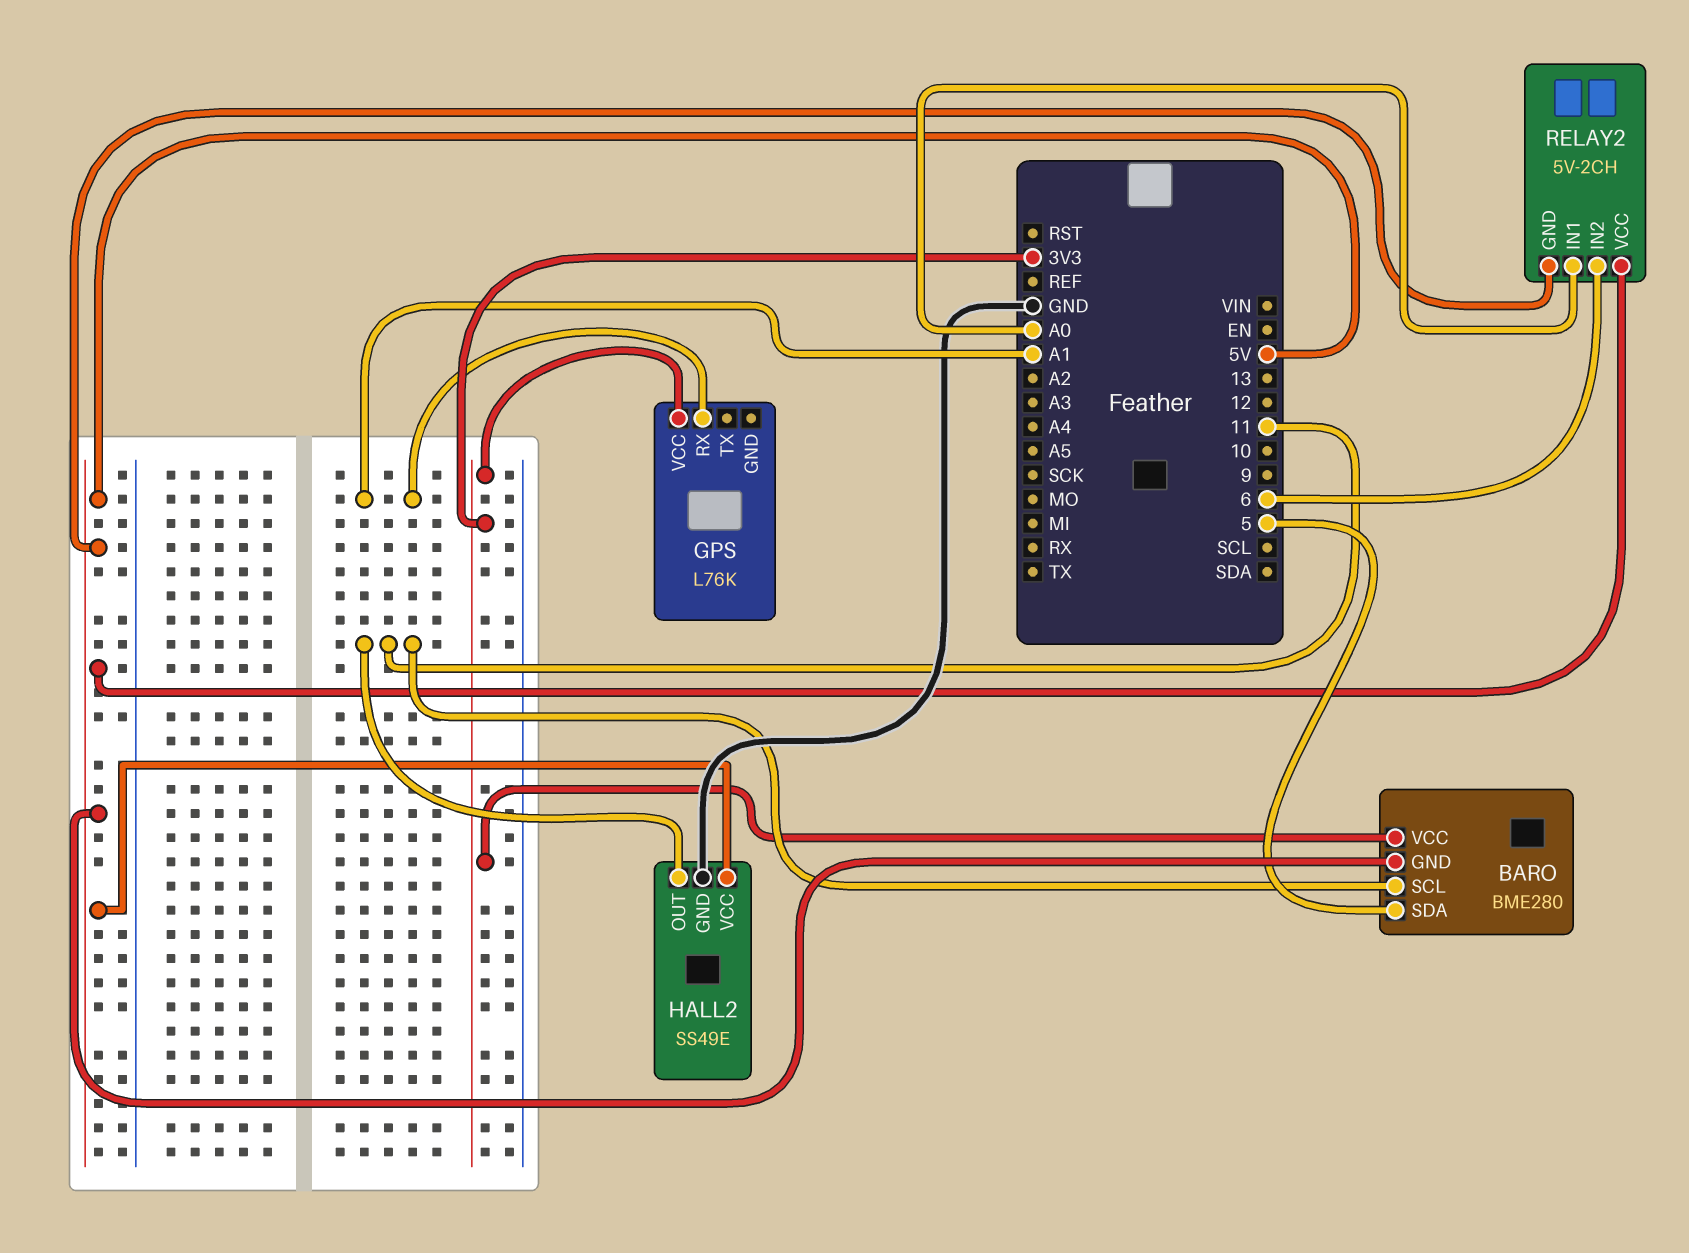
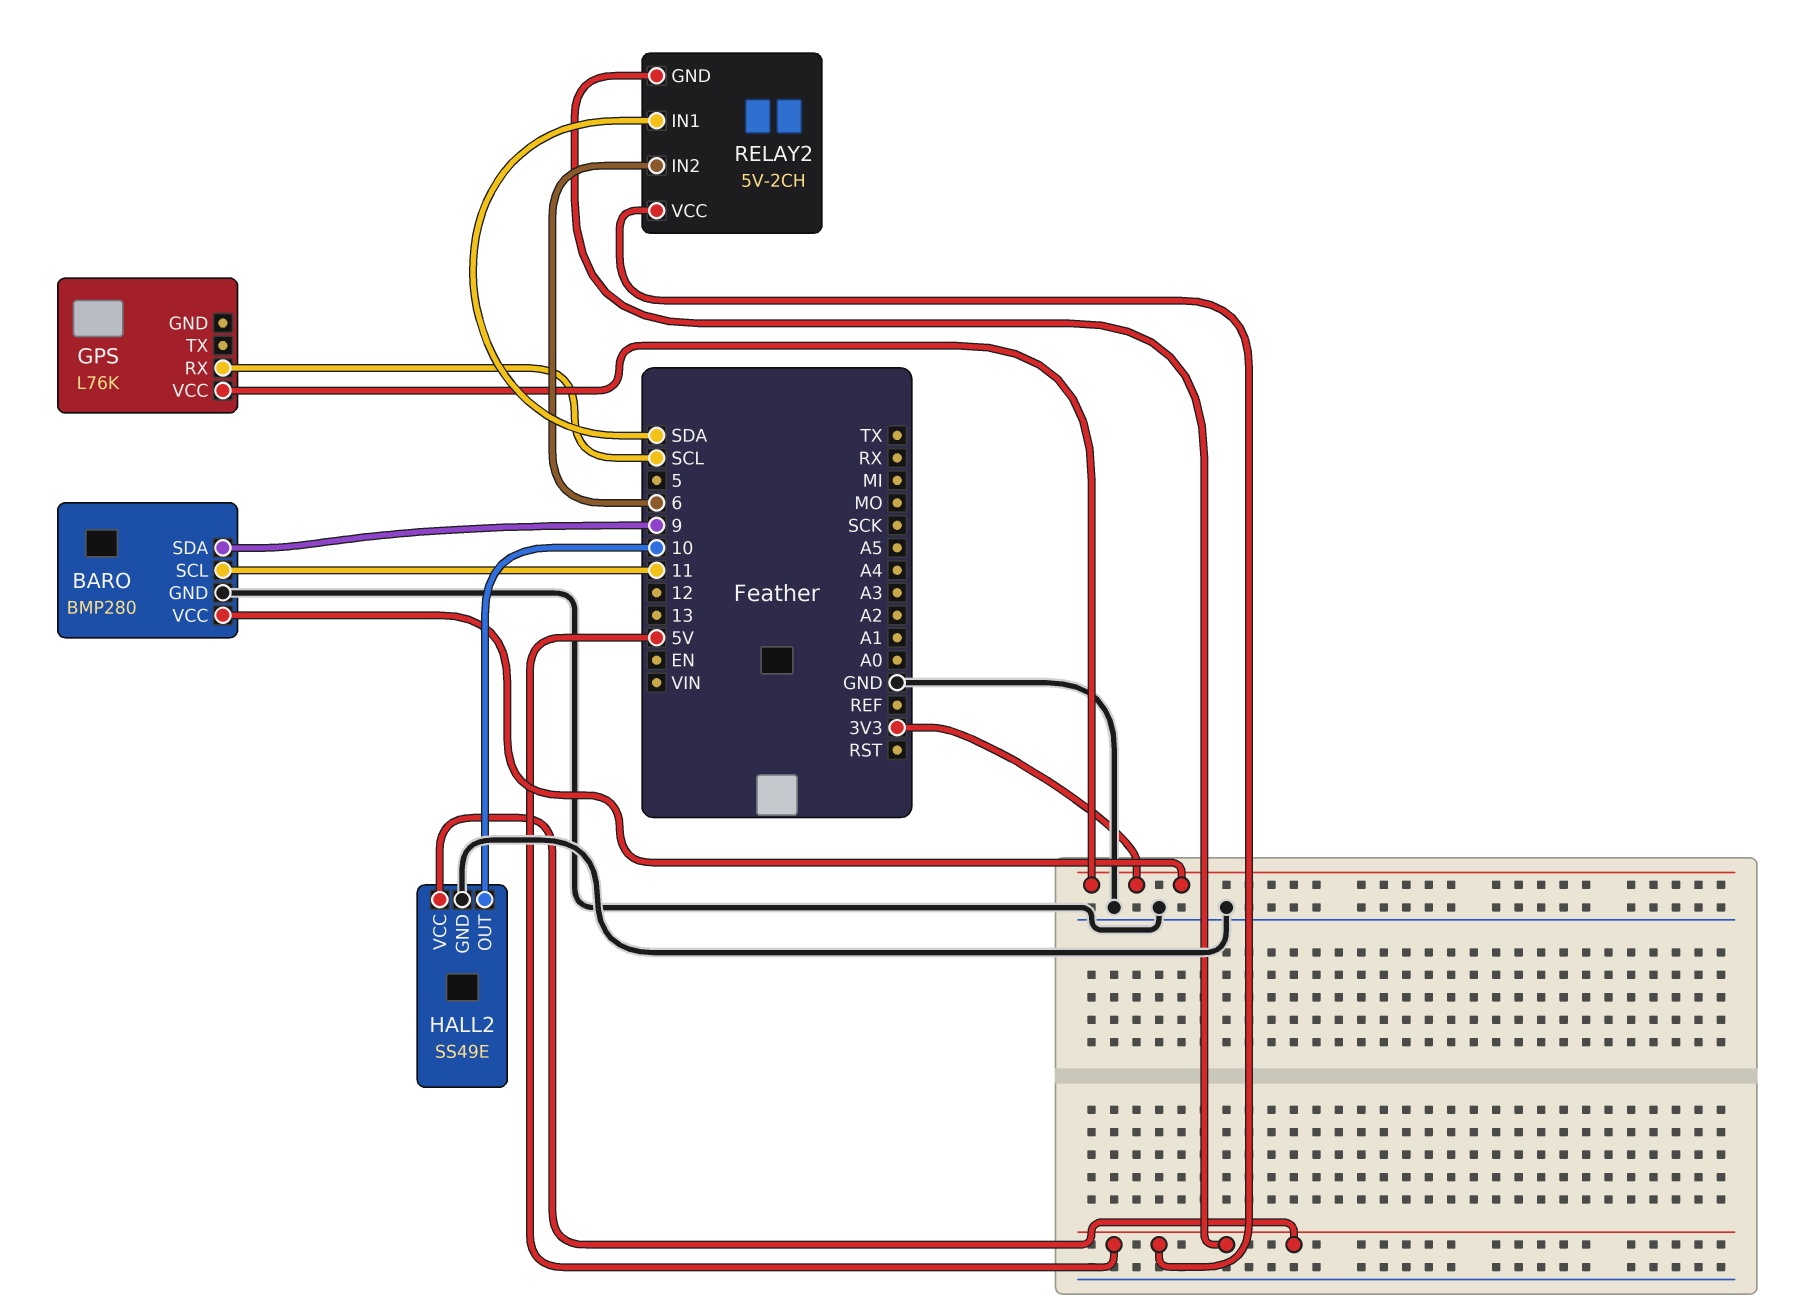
BARO: BME280 -> BMP280
BARO pin GND: 5V -> GND
BARO pin SDA: 5 -> 9
GPS pin RX: A1 -> SCL
HALL2 pin OUT: 11 -> 10
RELAY2 pin IN1: A0 -> SDA

